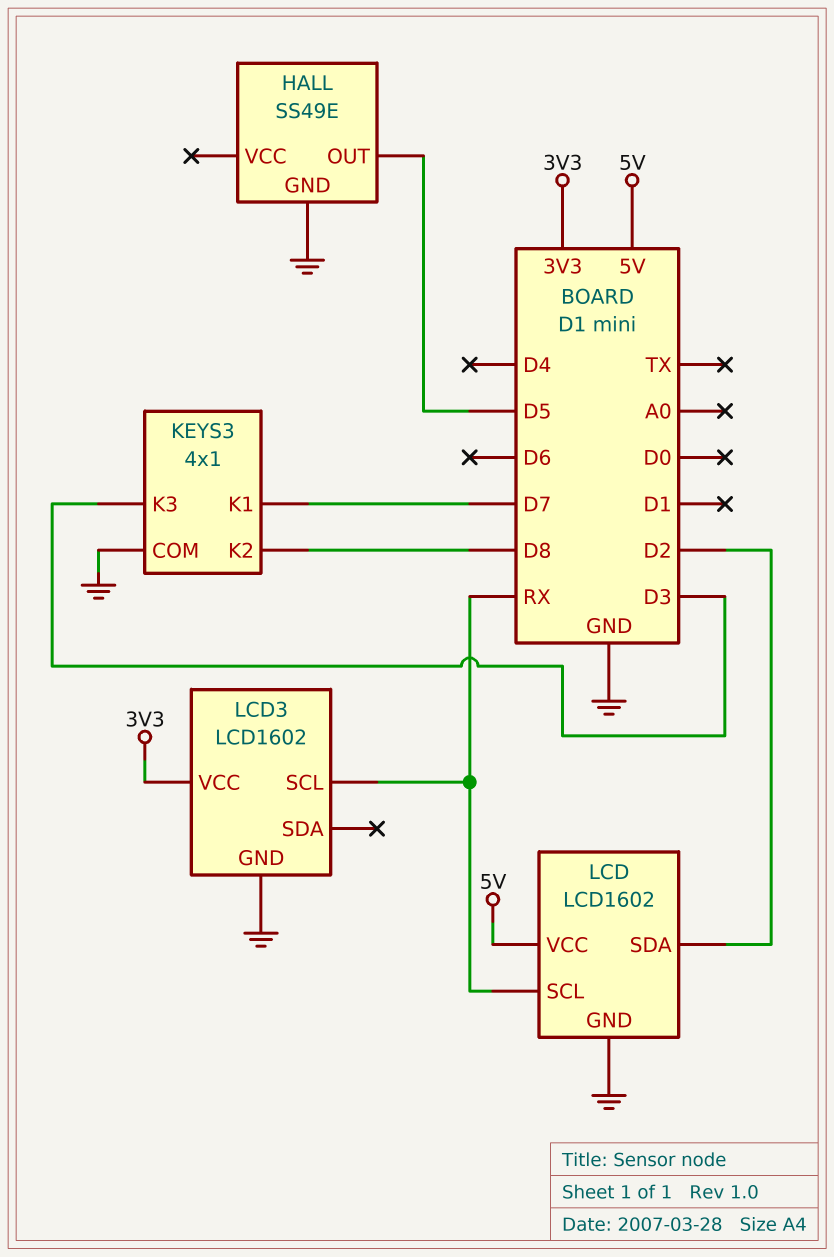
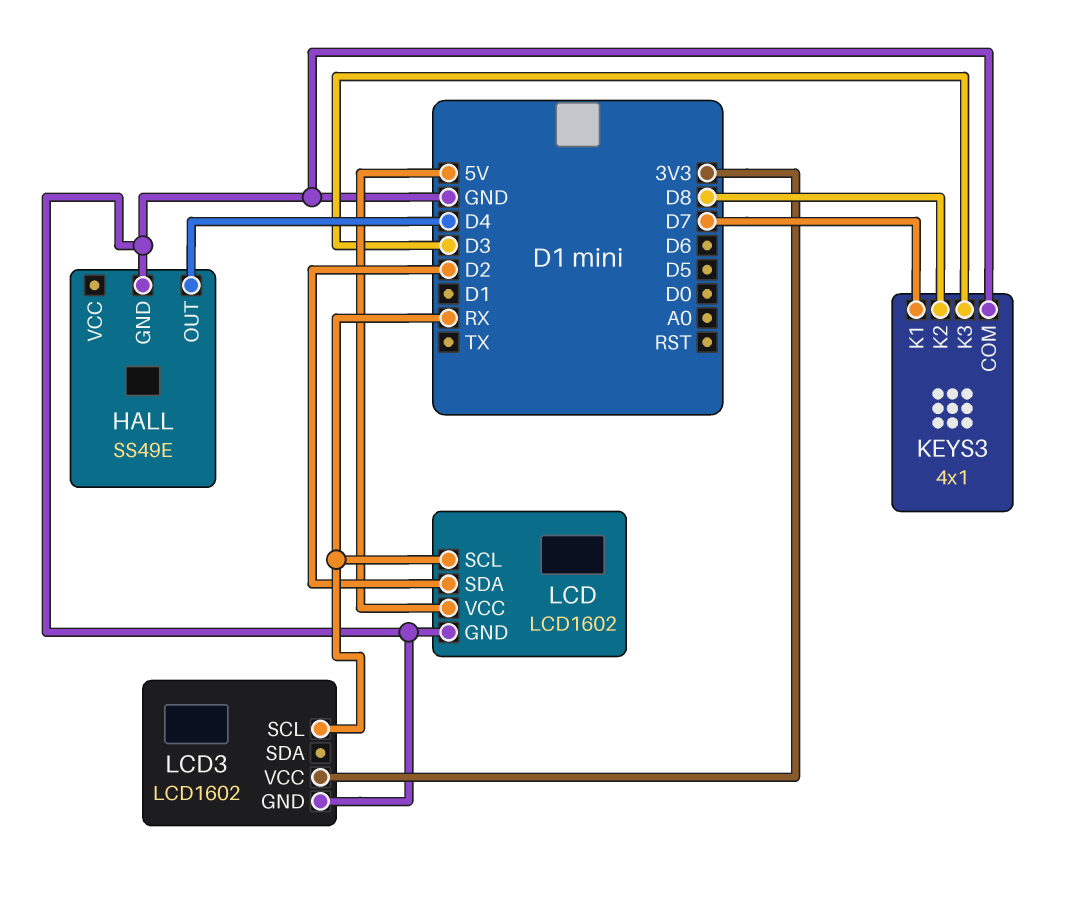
HALL pin OUT: D5 -> D4

